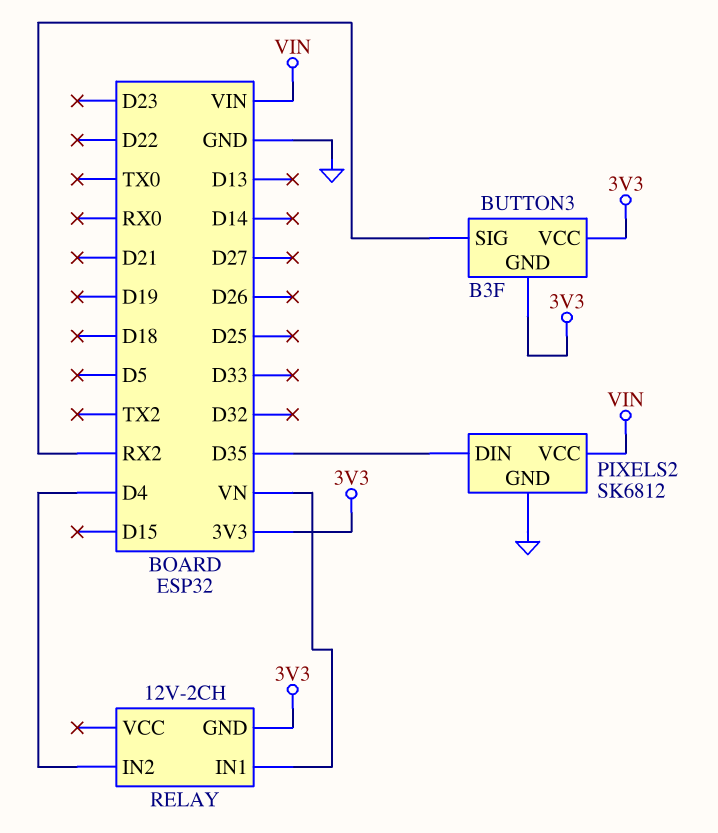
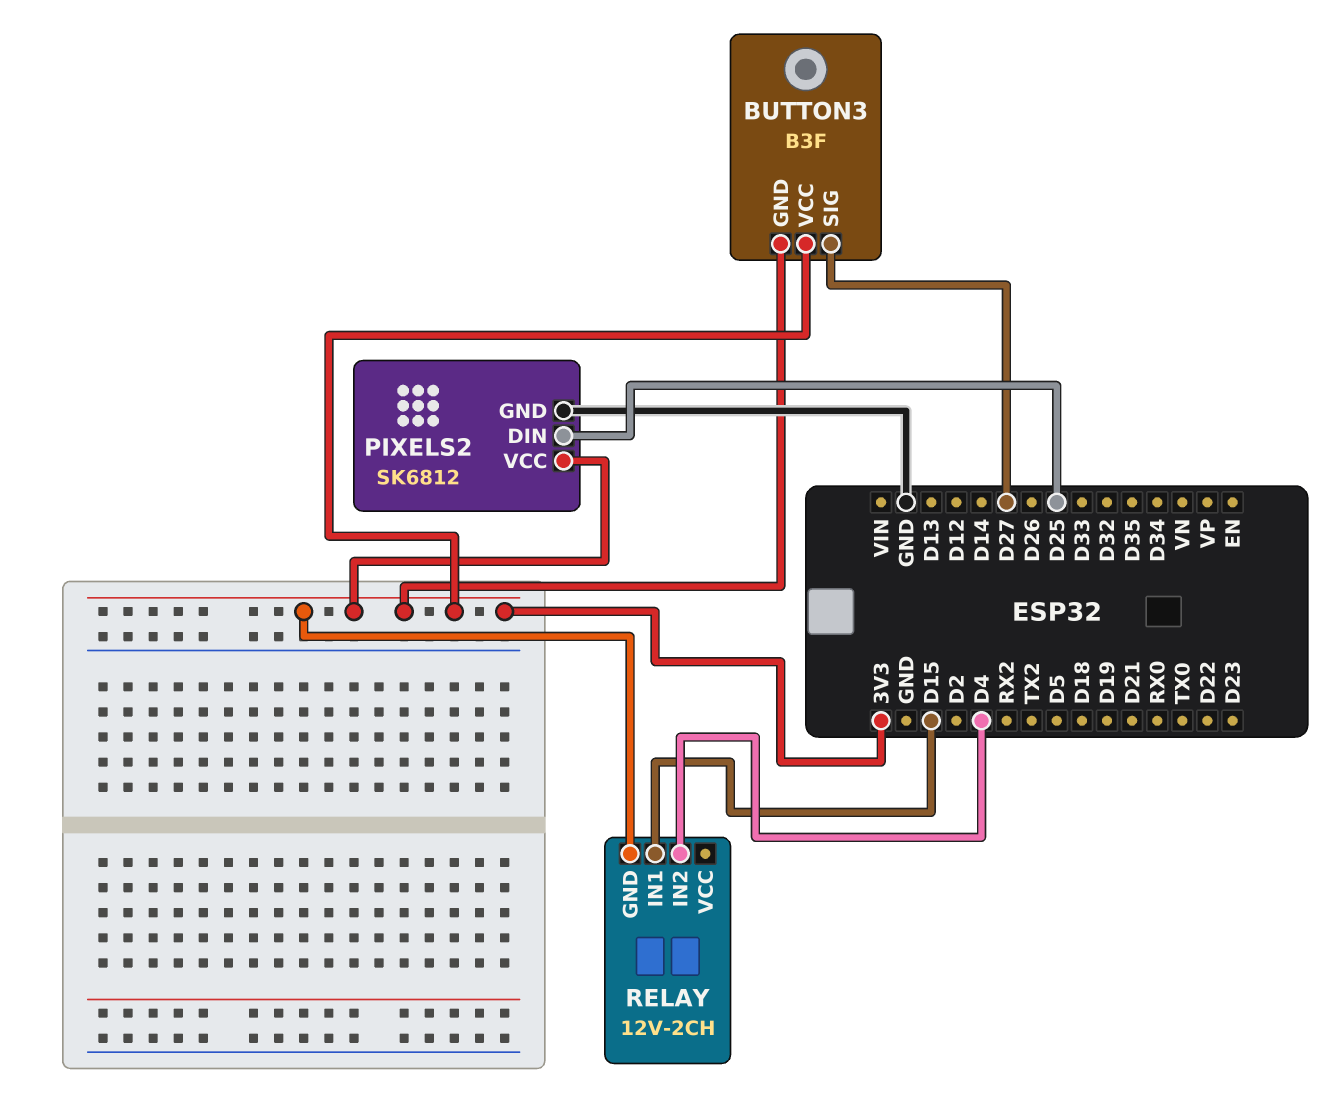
BUTTON3 pin SIG: RX2 -> D27
PIXELS2 pin DIN: D35 -> D25
PIXELS2 pin VCC: VIN -> 3V3
RELAY pin IN1: VN -> D15

